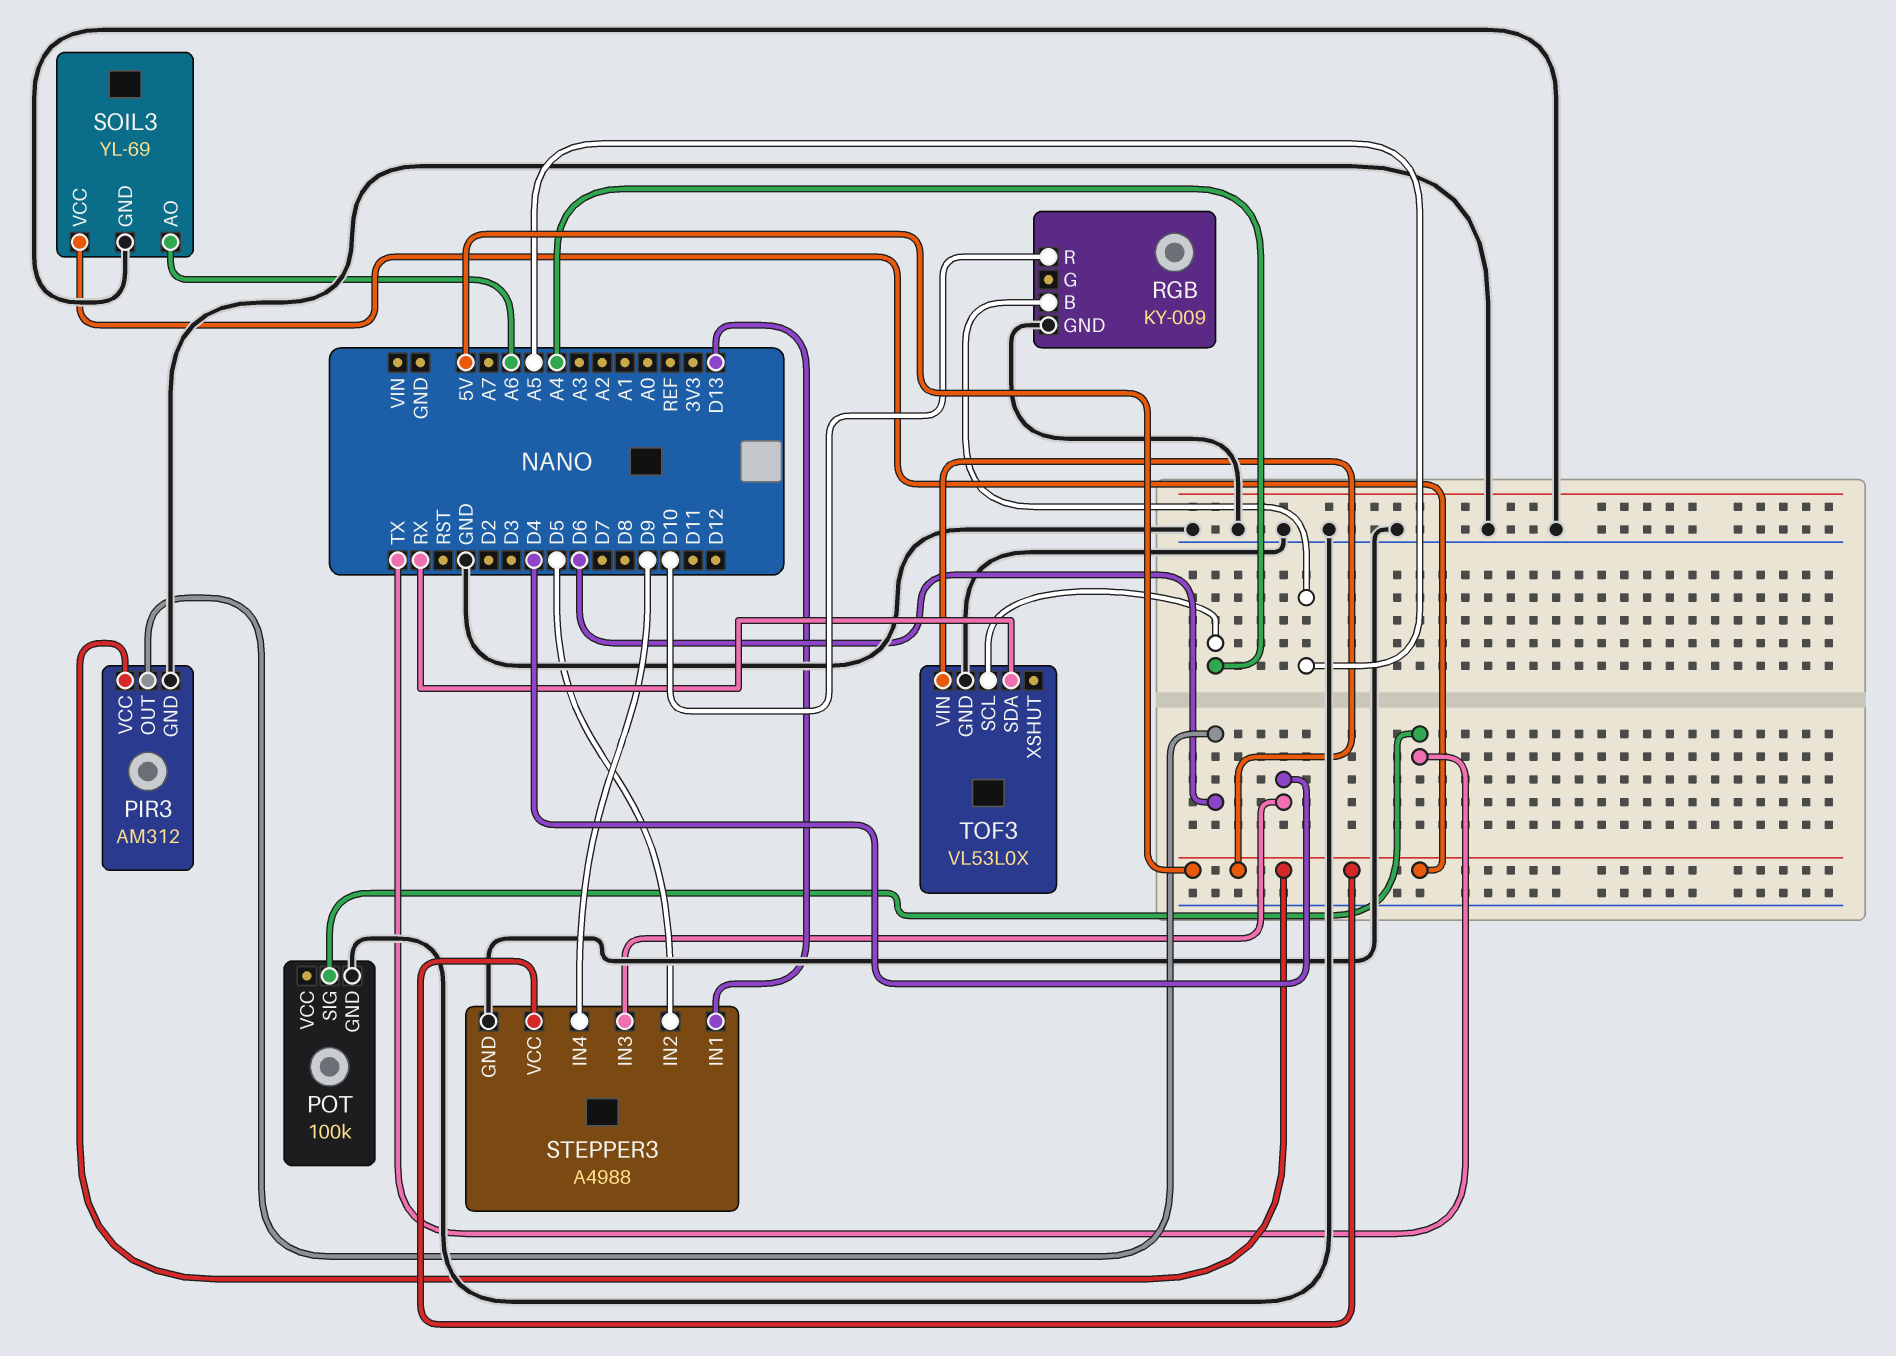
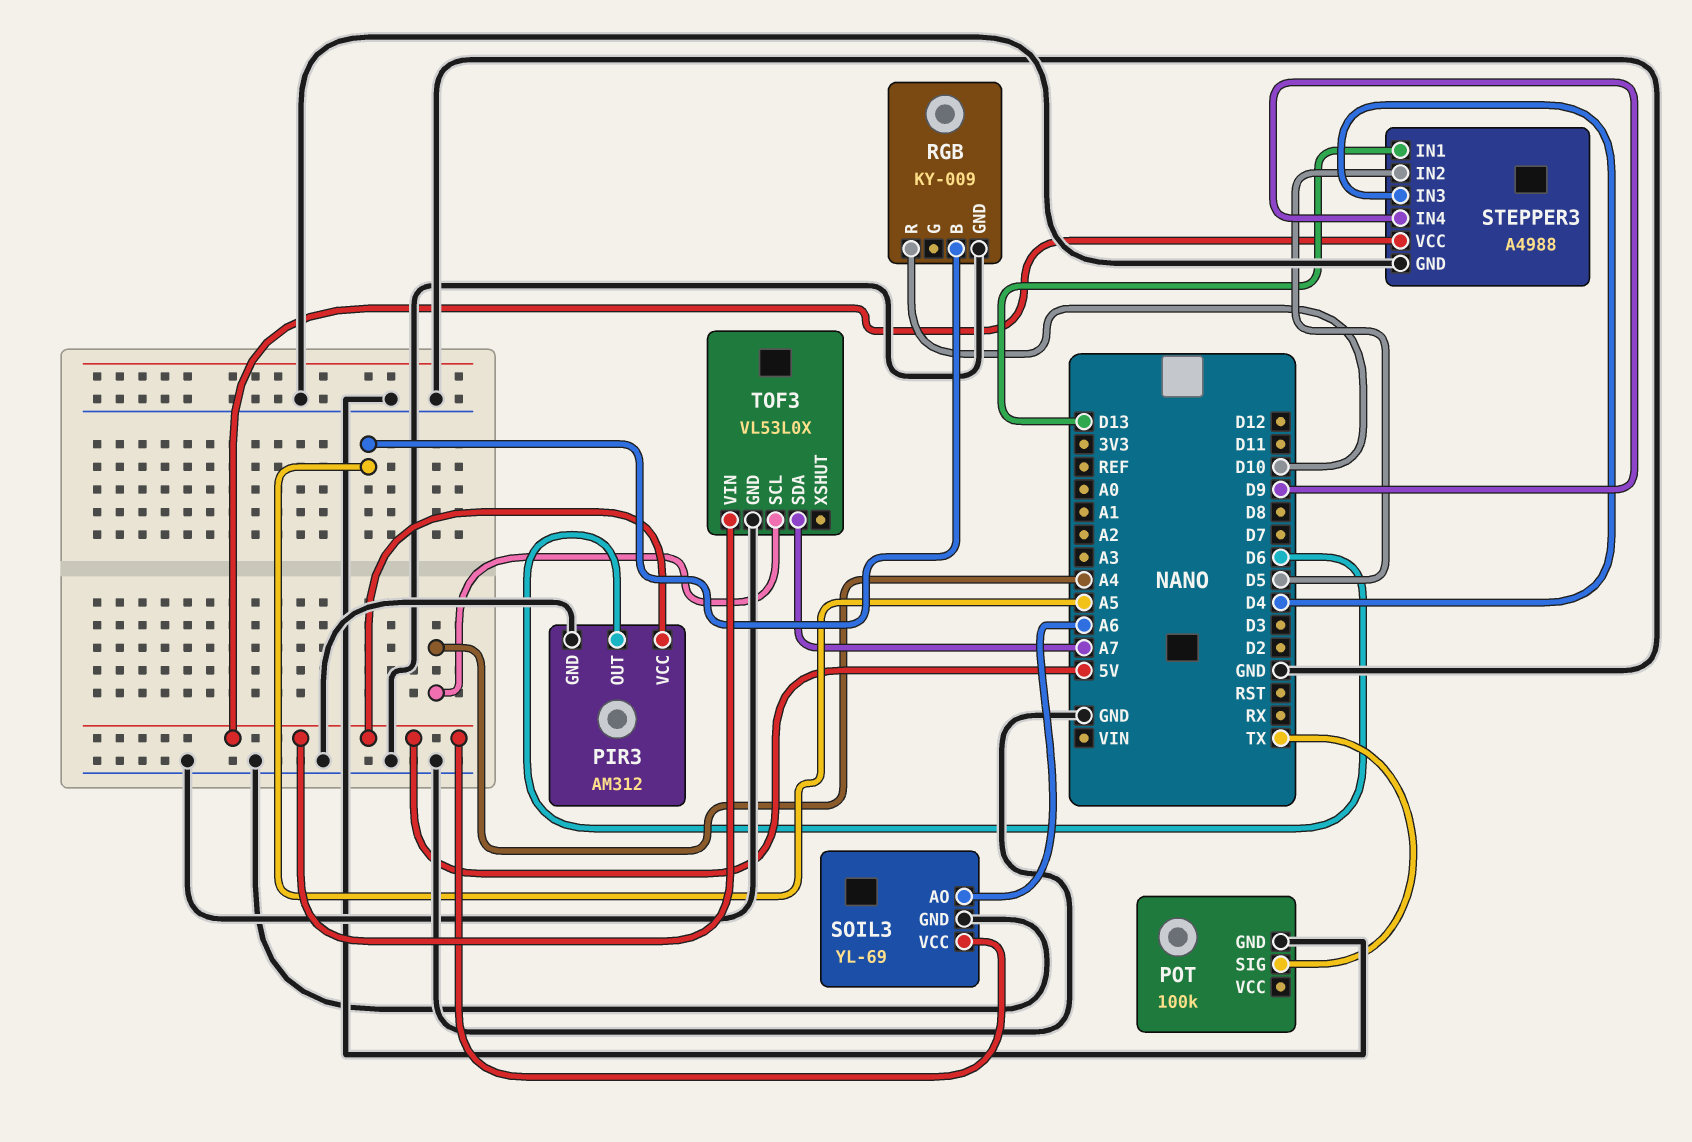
TOF3 pin SDA: RX -> A7

